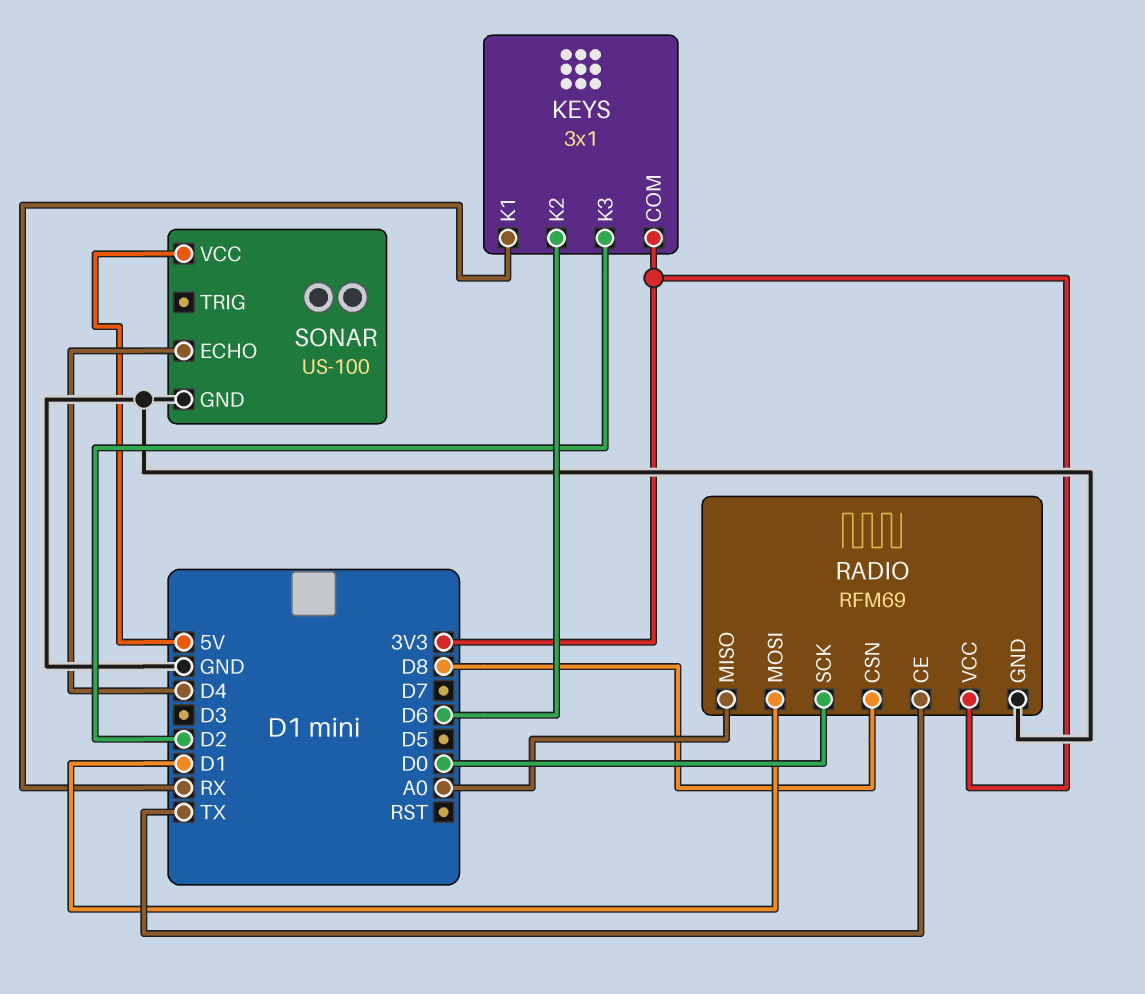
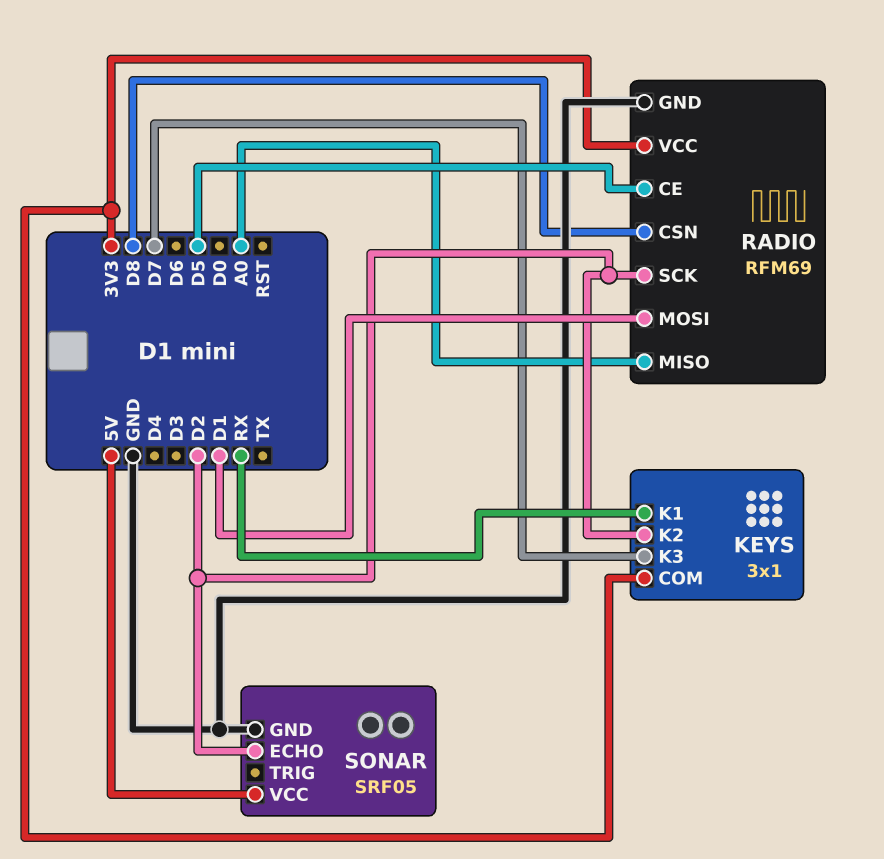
KEYS pin K2: D6 -> D2
KEYS pin K3: D2 -> D7
RADIO pin CE: TX -> D5
RADIO pin SCK: D0 -> D2
SONAR: US-100 -> SRF05
SONAR pin ECHO: D4 -> D2

